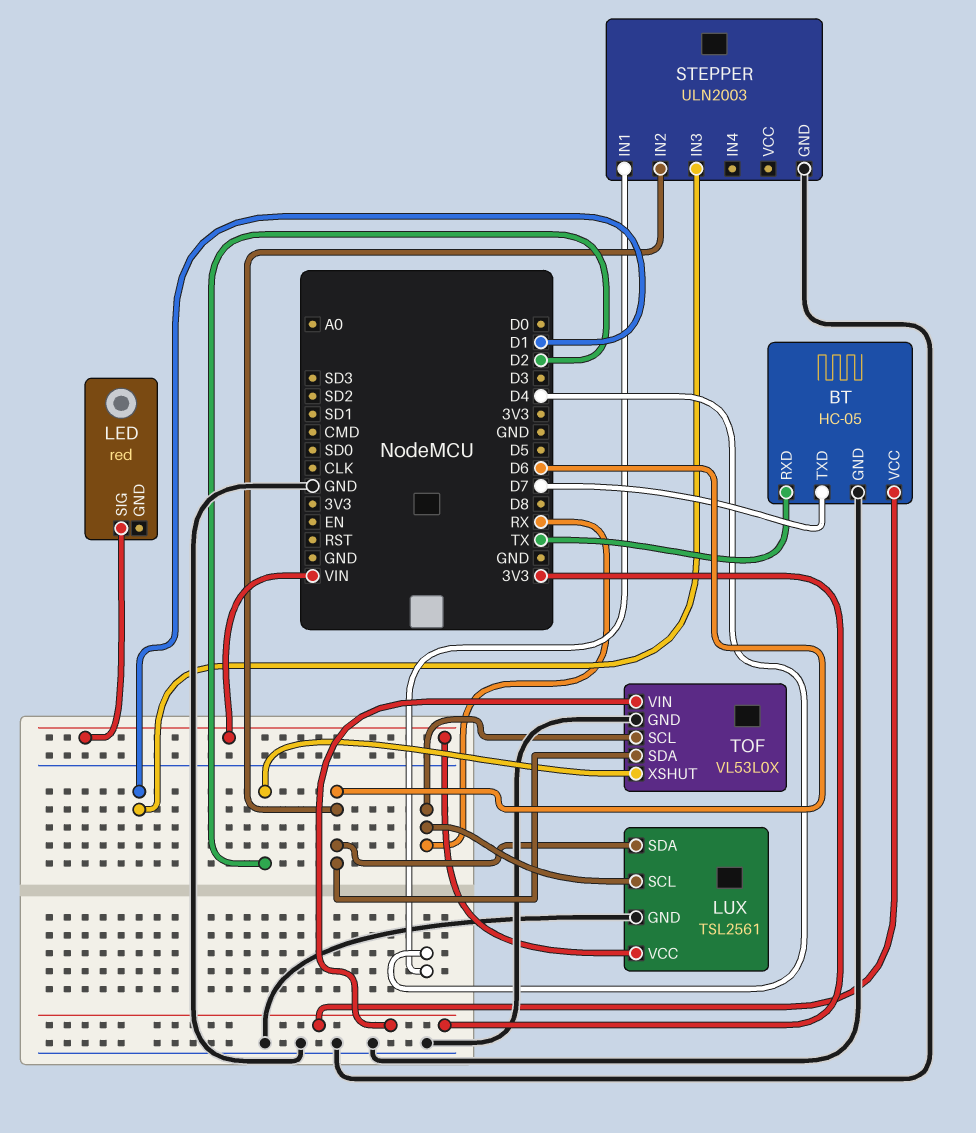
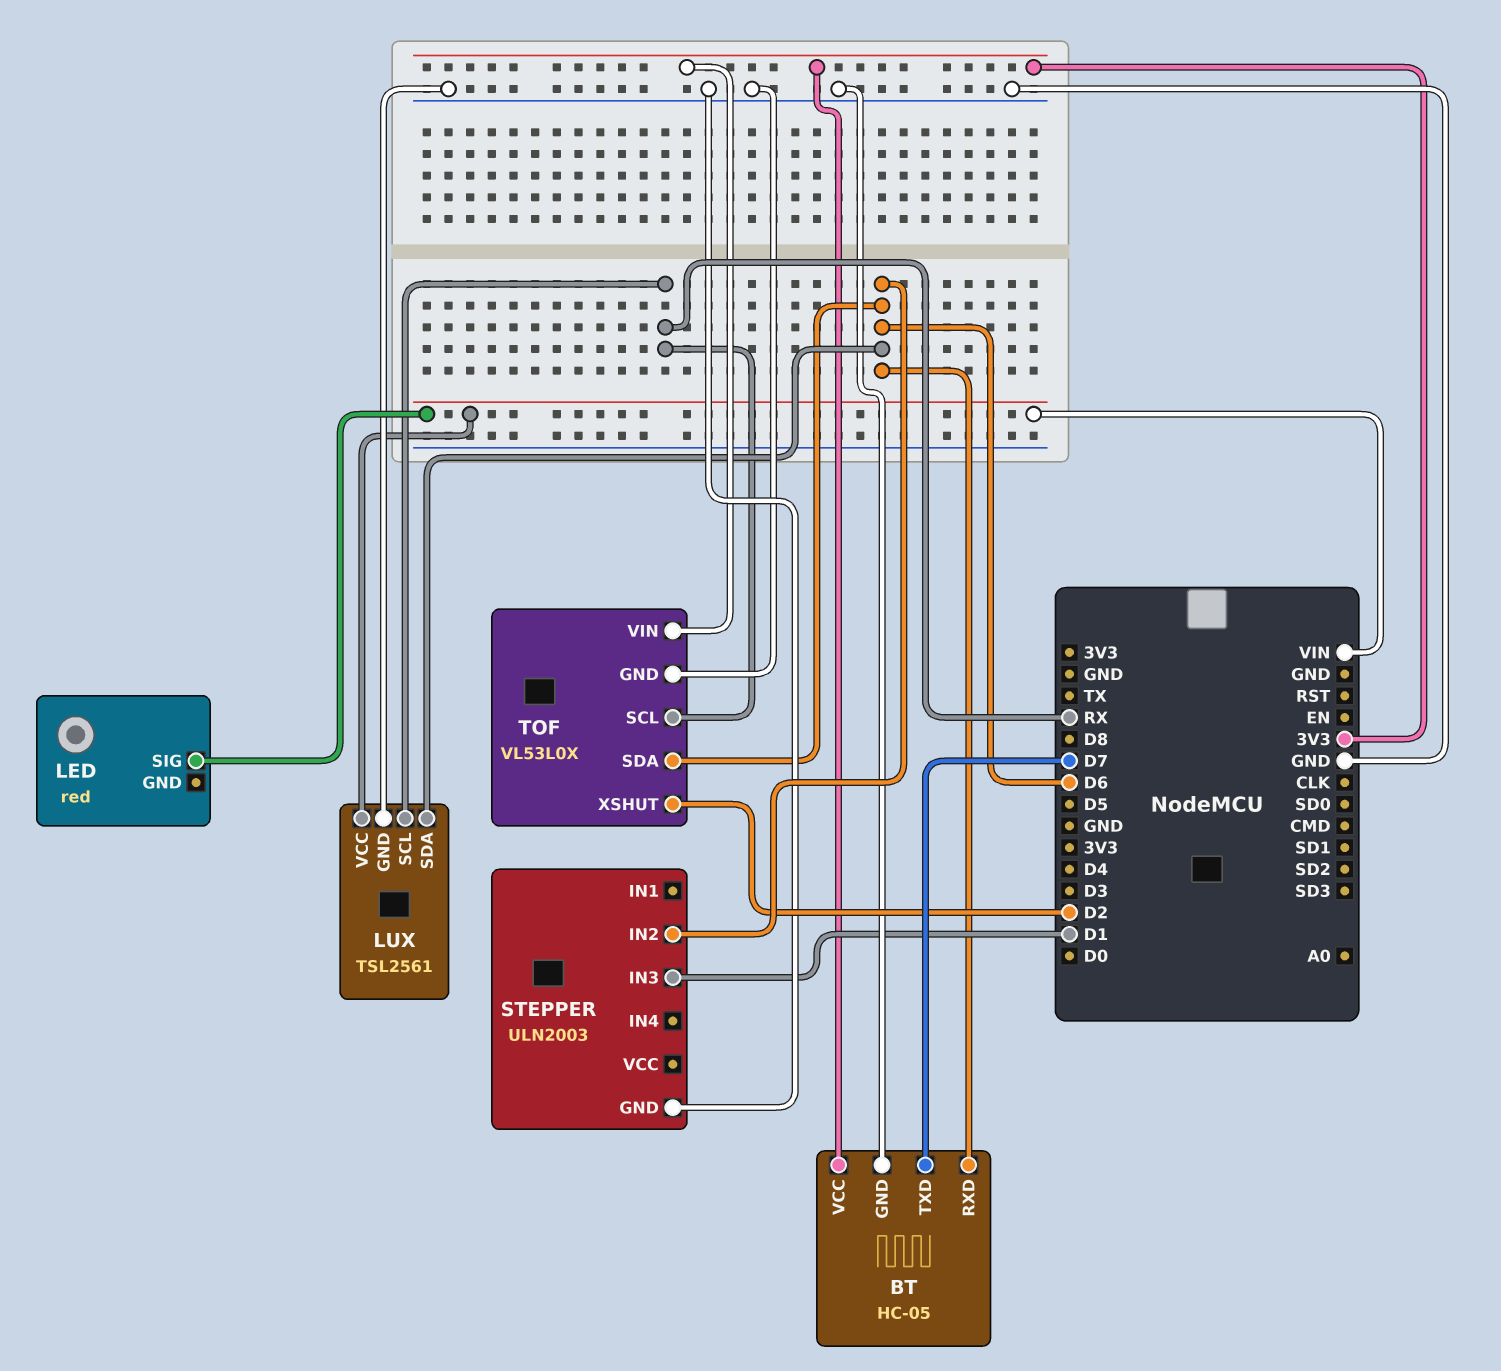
BT pin RXD: TX -> D6
STEPPER pin IN1: D4 -> none

